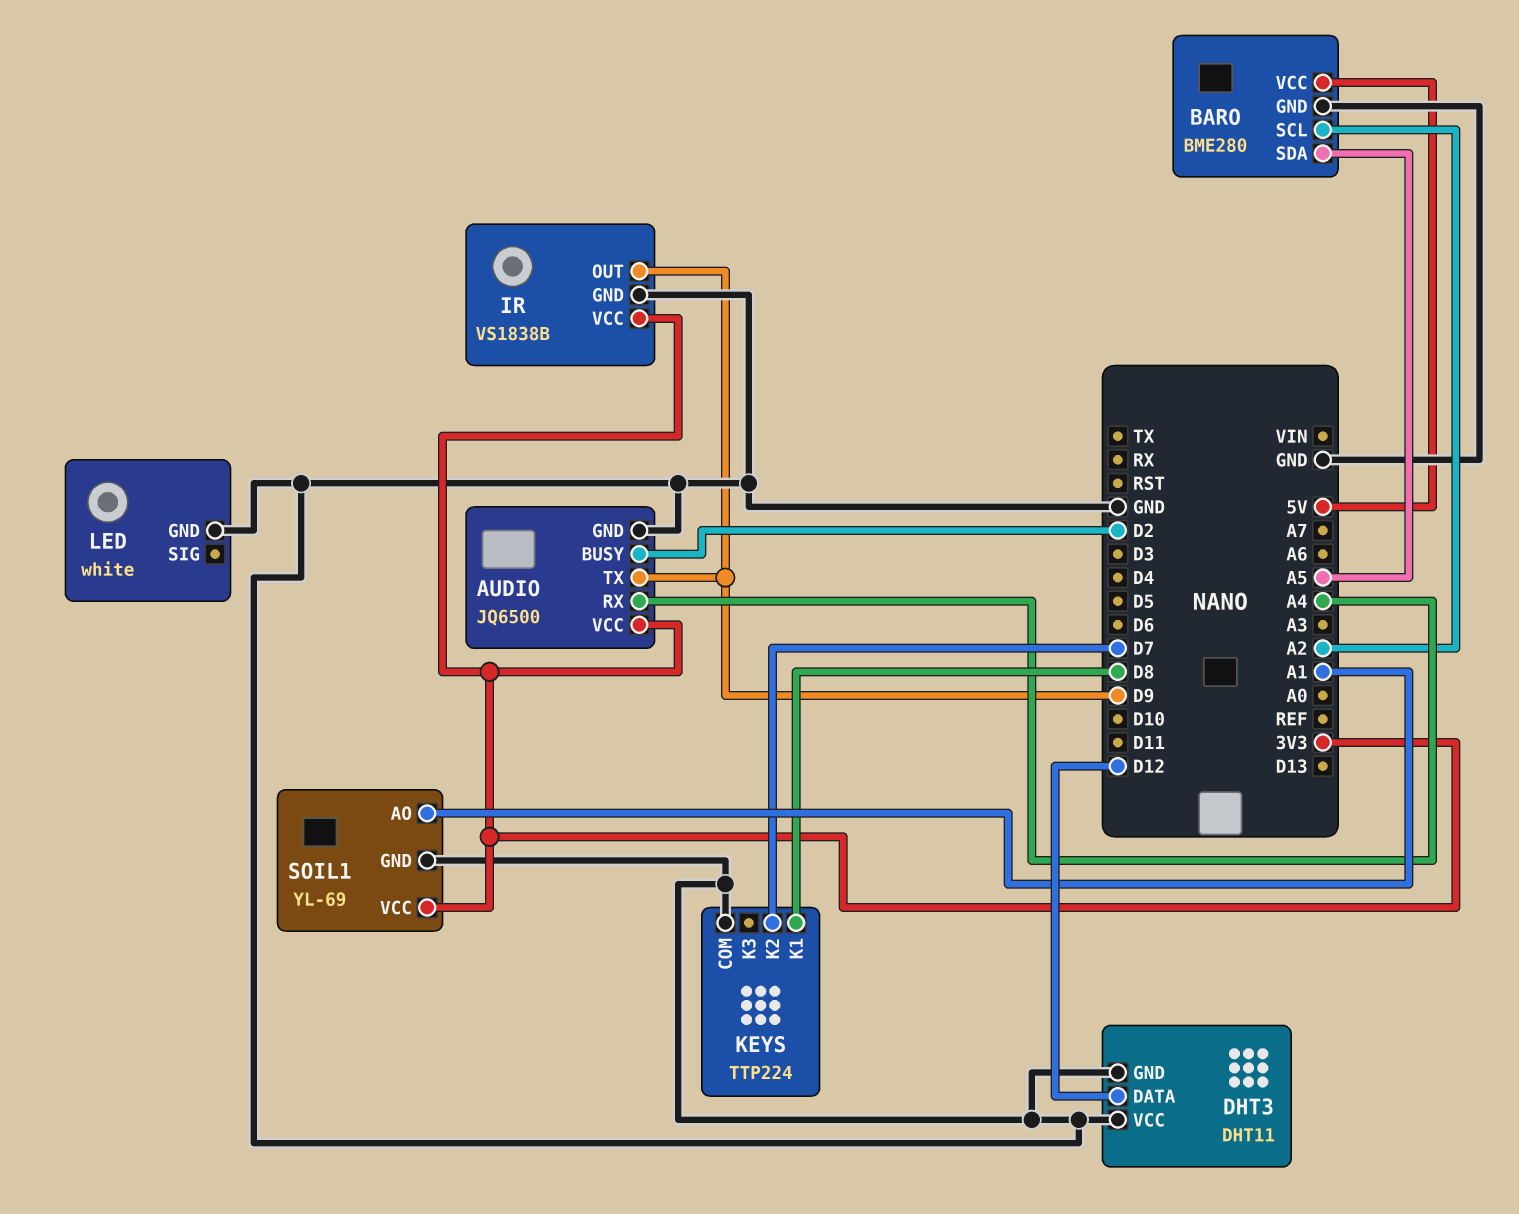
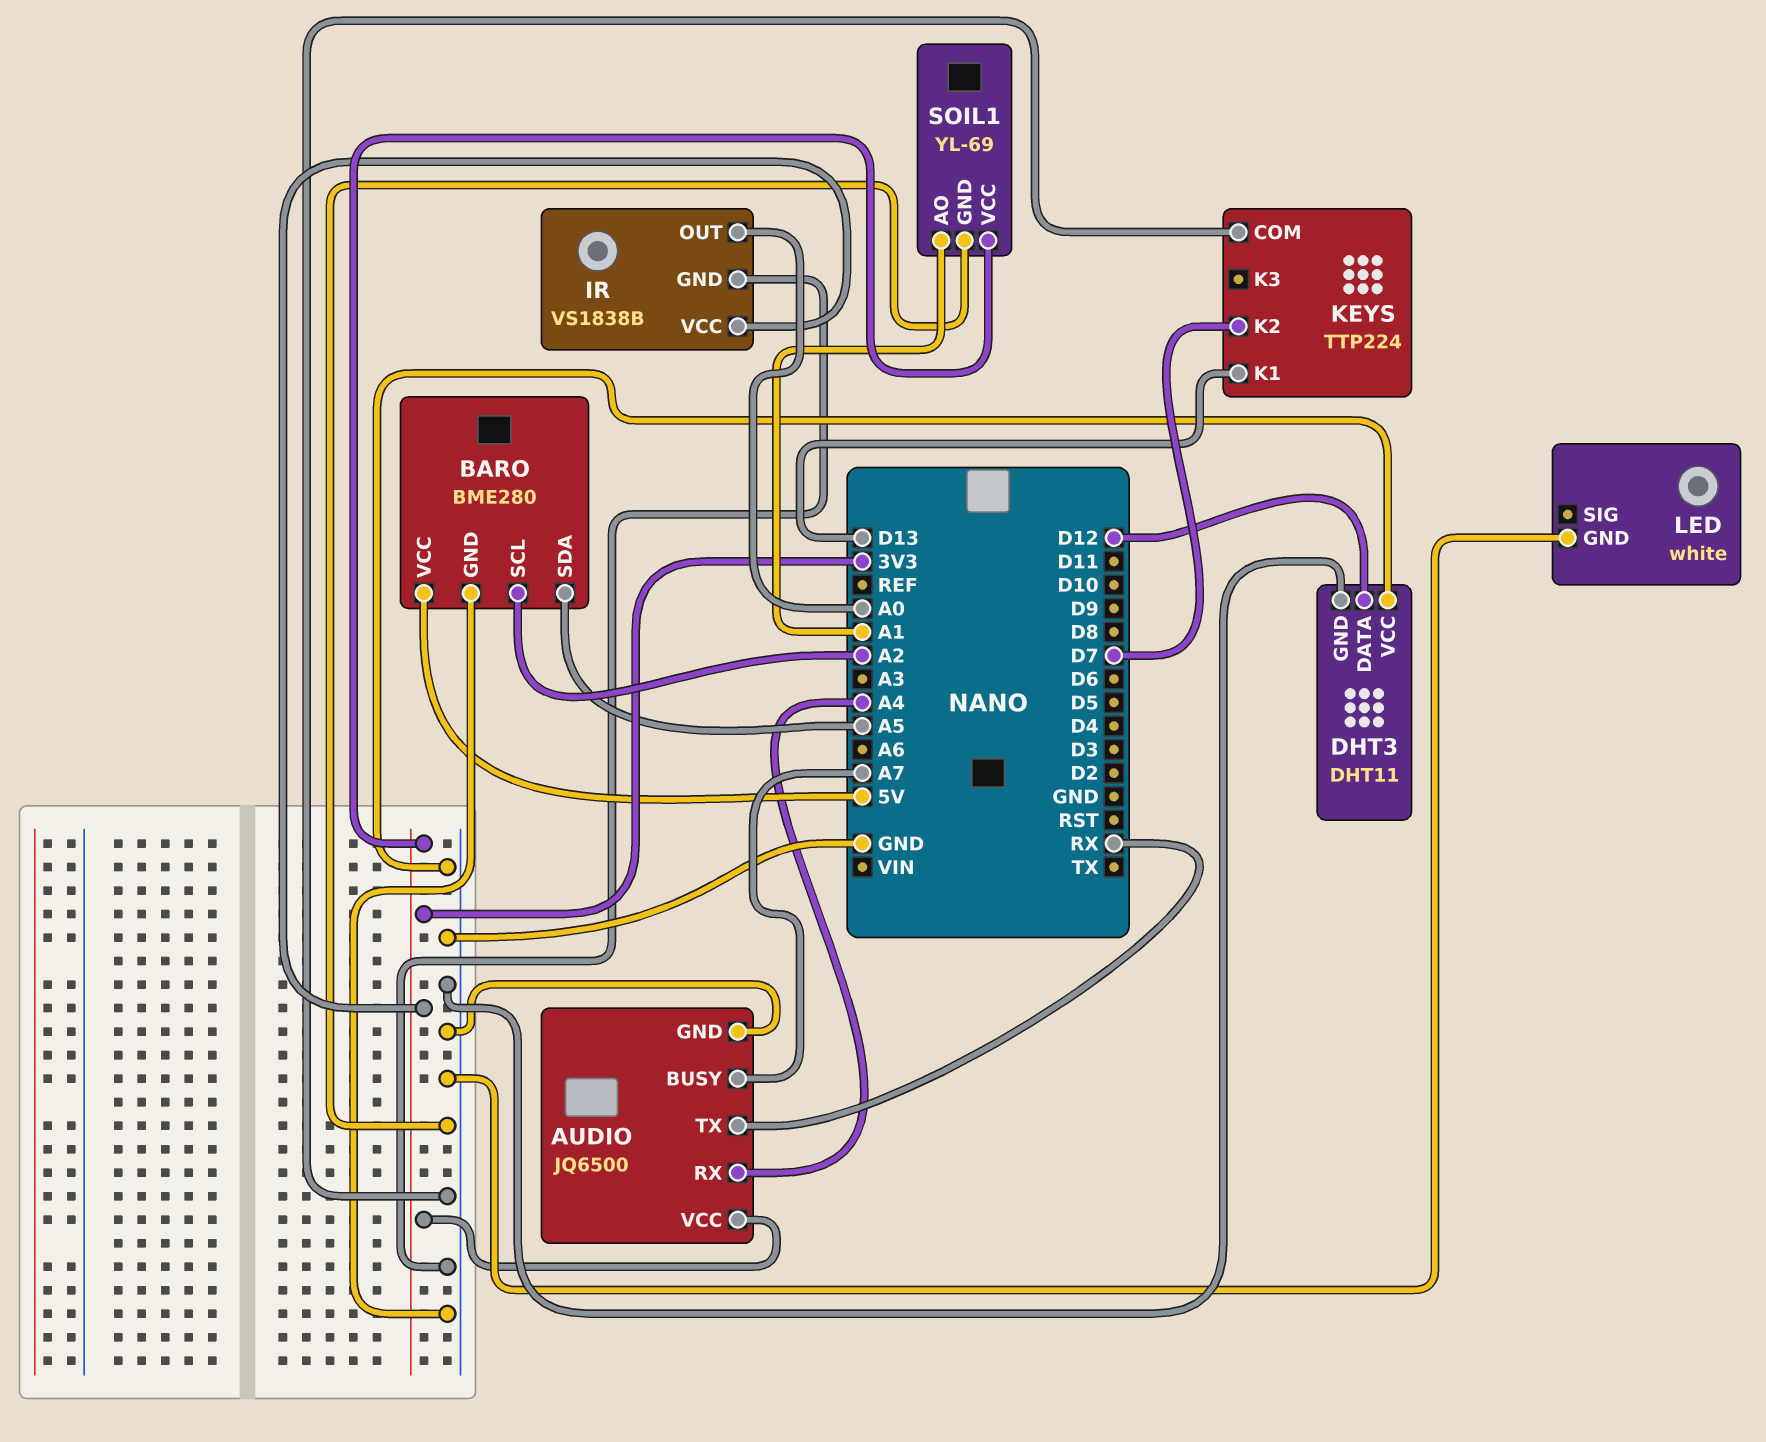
AUDIO pin BUSY: D2 -> A7
AUDIO pin TX: D9 -> RX
IR pin OUT: D9 -> A0
KEYS pin K1: D8 -> D13

